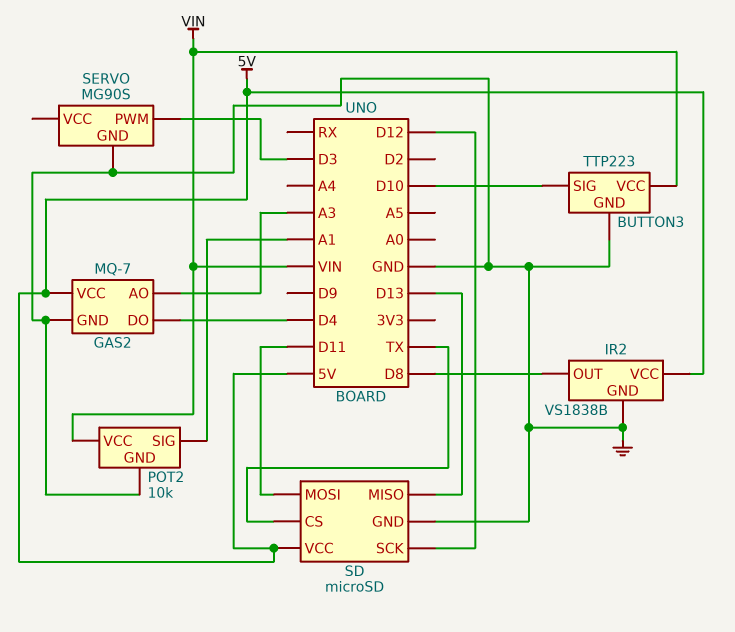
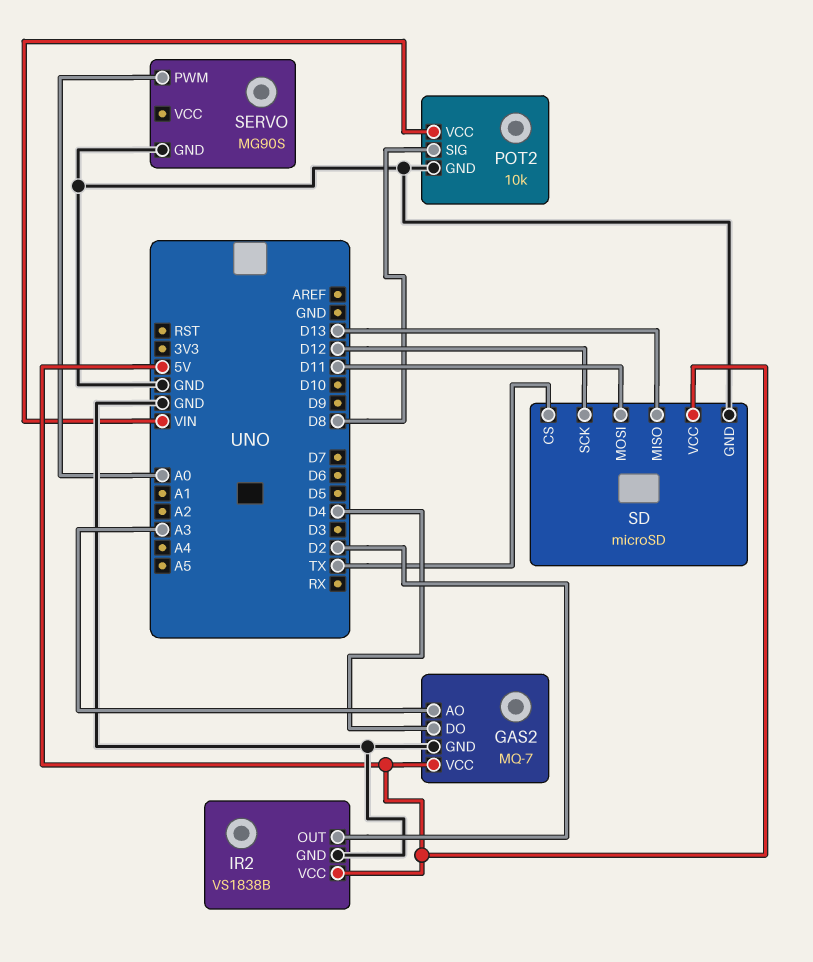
BUTTON3: TTP223 -> none
BUTTON3 pin GND: GND -> none
BUTTON3 pin SIG: D10 -> none
BUTTON3 pin VCC: VIN -> none
IR2 pin OUT: D8 -> D2
POT2 pin SIG: A1 -> D8
SERVO pin PWM: D3 -> A0

